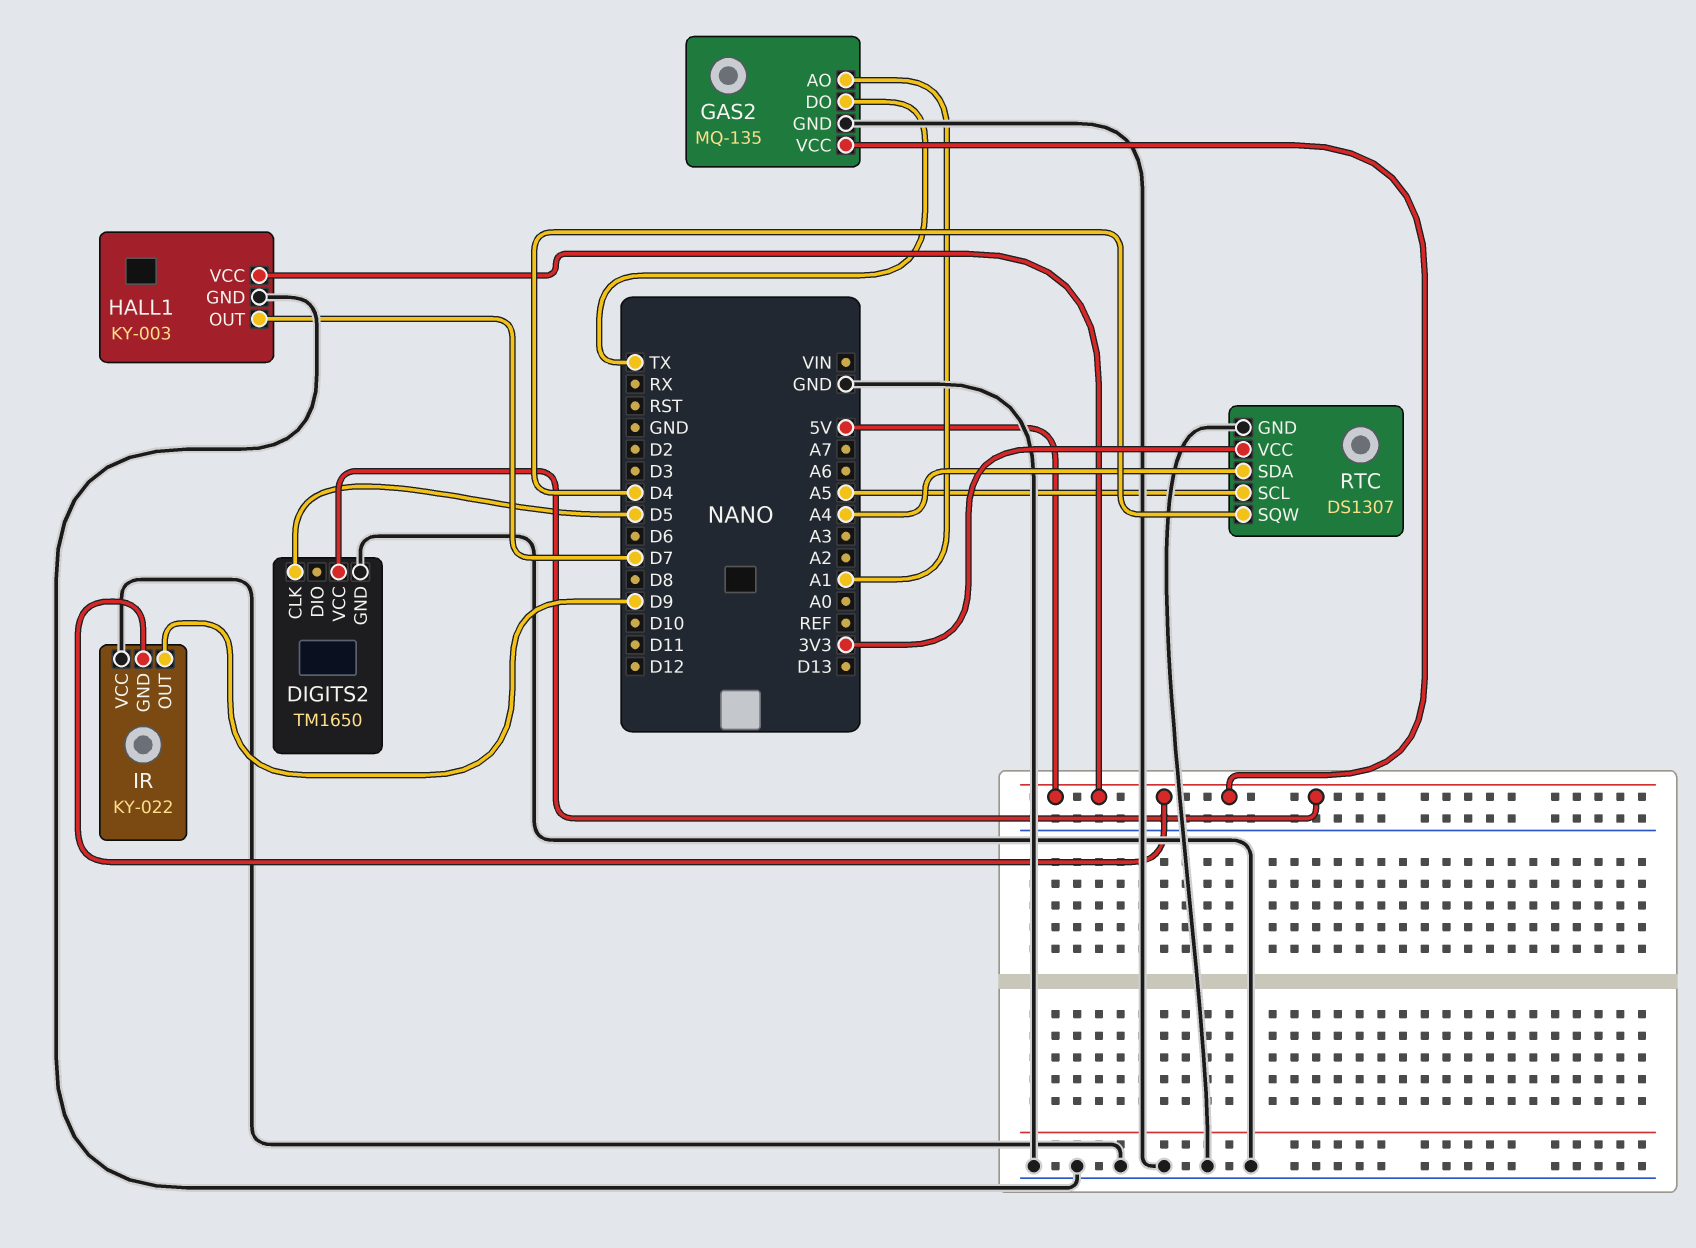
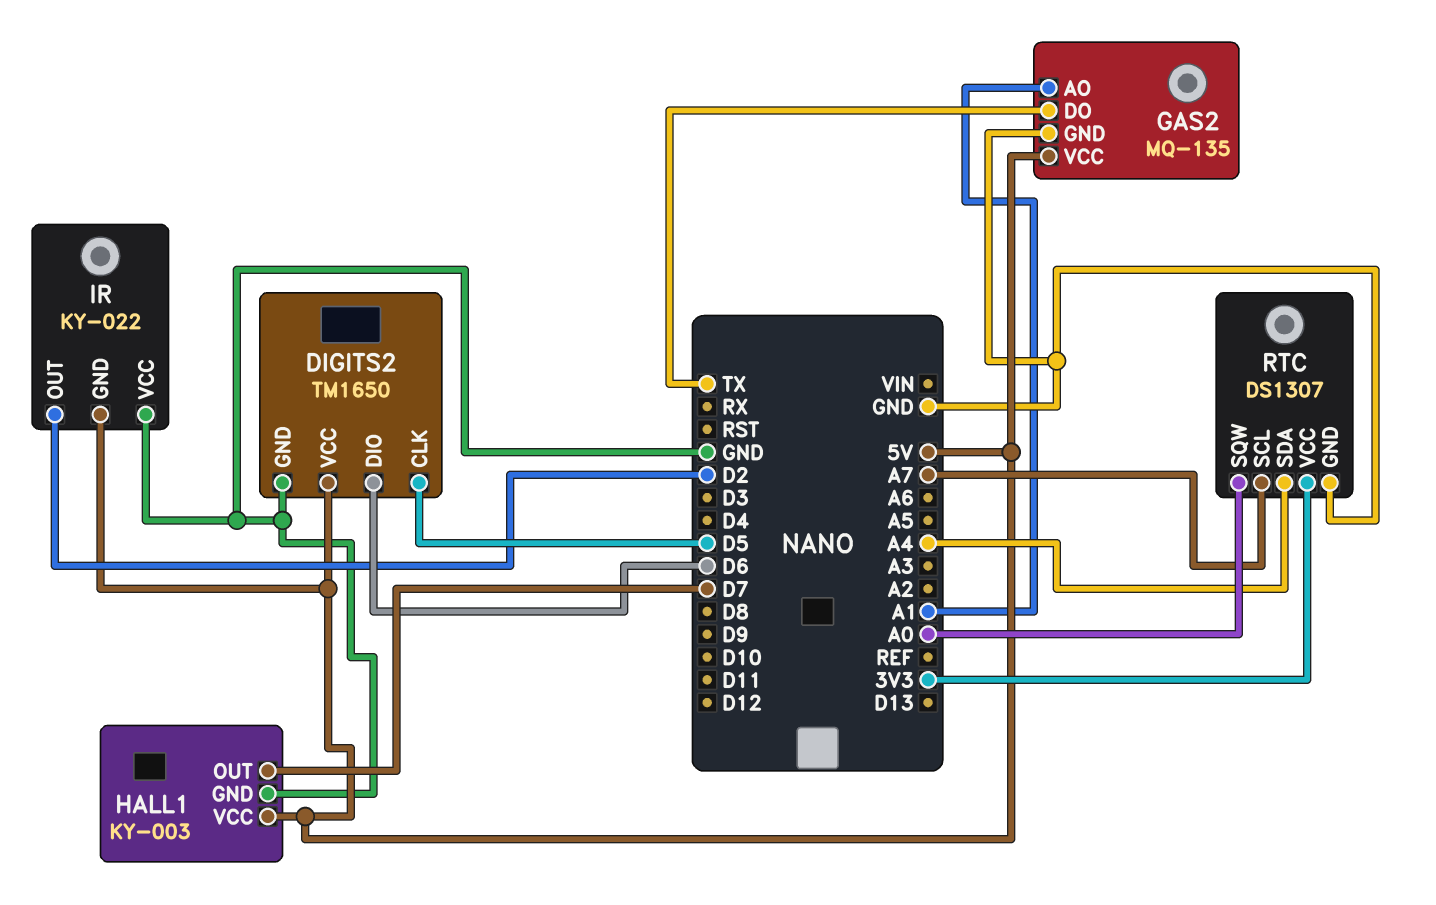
DIGITS2 pin DIO: none -> D6
IR pin OUT: D9 -> D2
RTC pin SCL: A5 -> A7
RTC pin SQW: D4 -> A0

